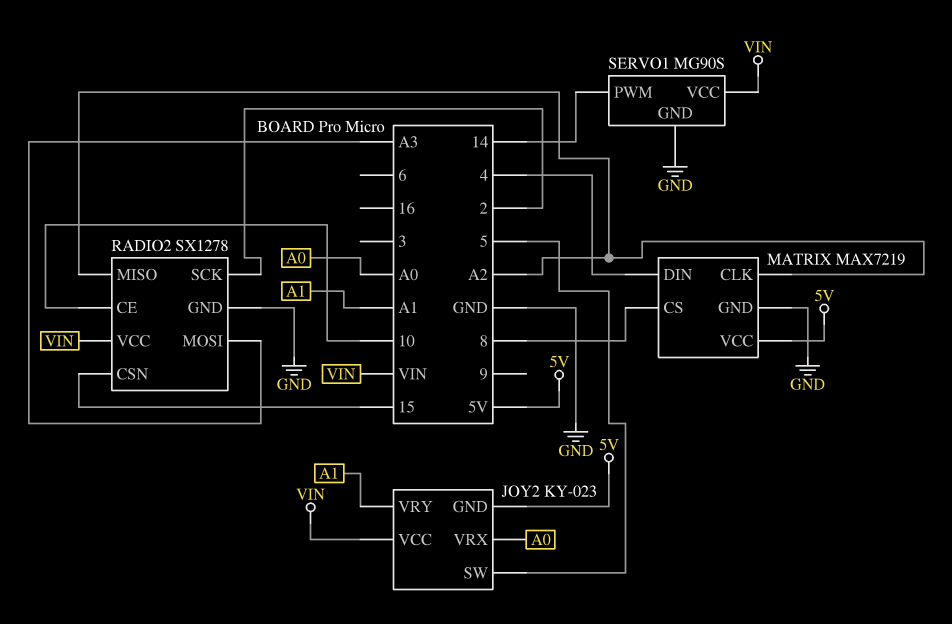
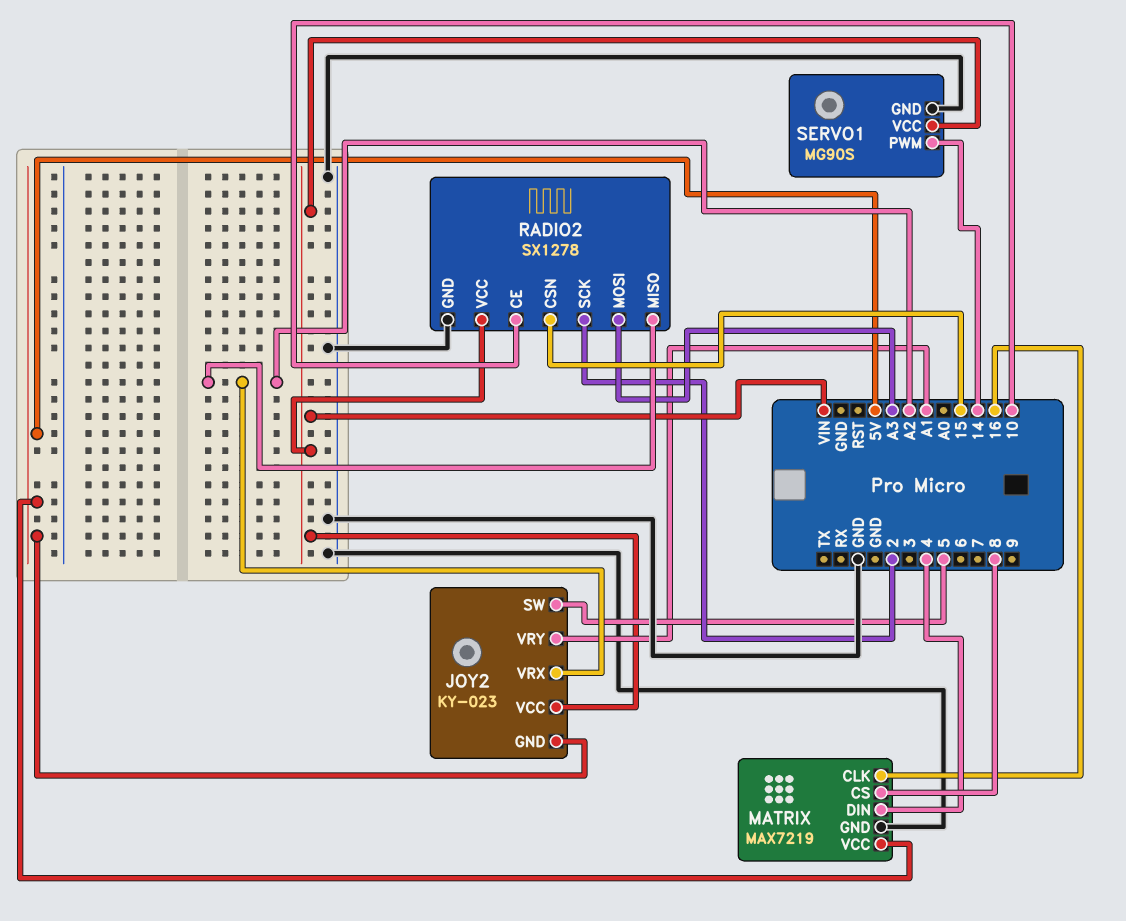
JOY2 pin VRX: A0 -> A2
MATRIX pin CLK: A2 -> 16

